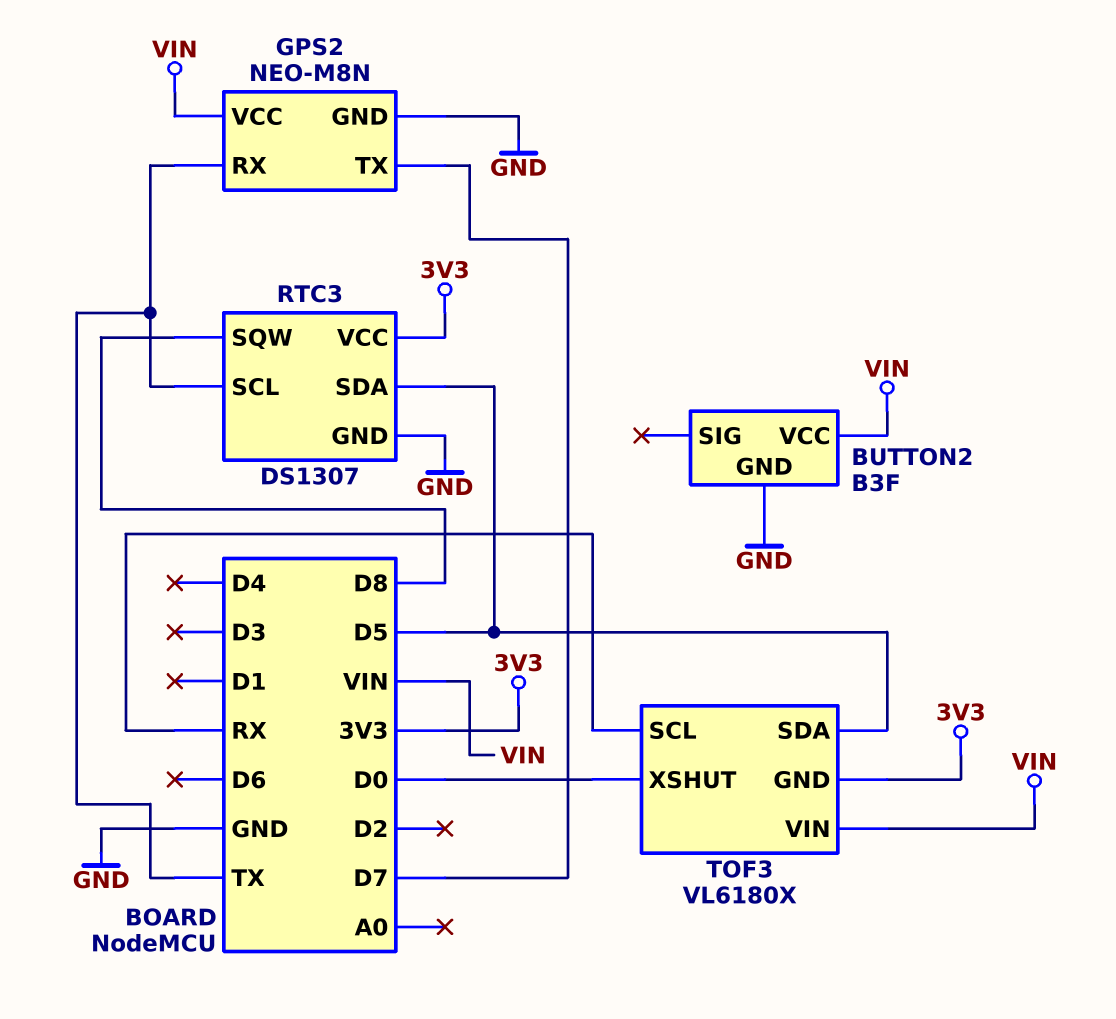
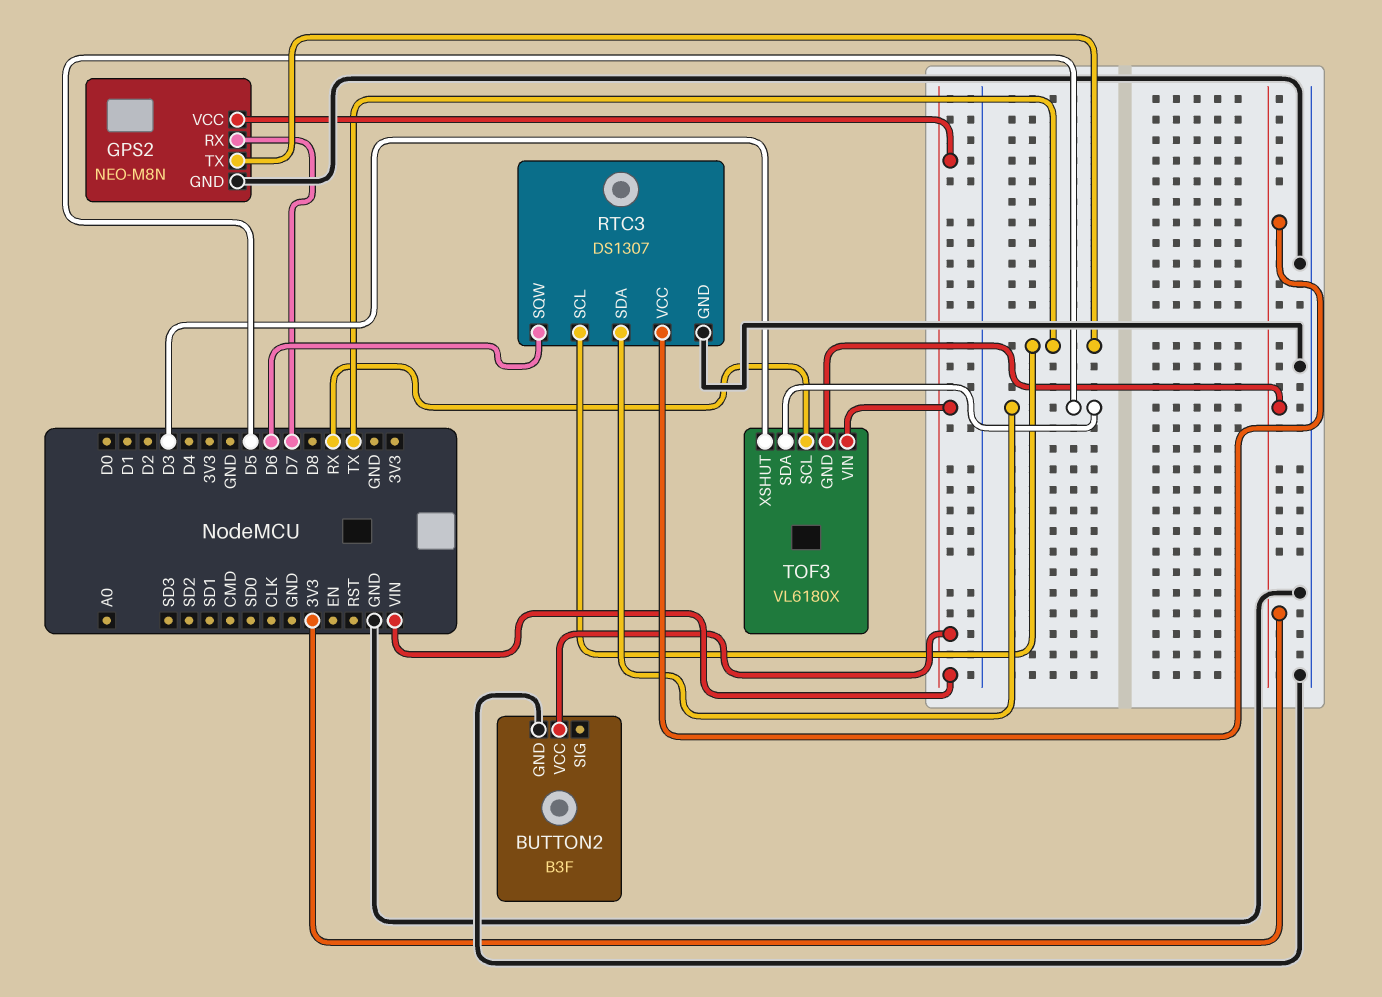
GPS2 pin RX: TX -> D7
GPS2 pin TX: D7 -> TX
RTC3 pin SQW: D8 -> D6
TOF3 pin XSHUT: D0 -> D3

